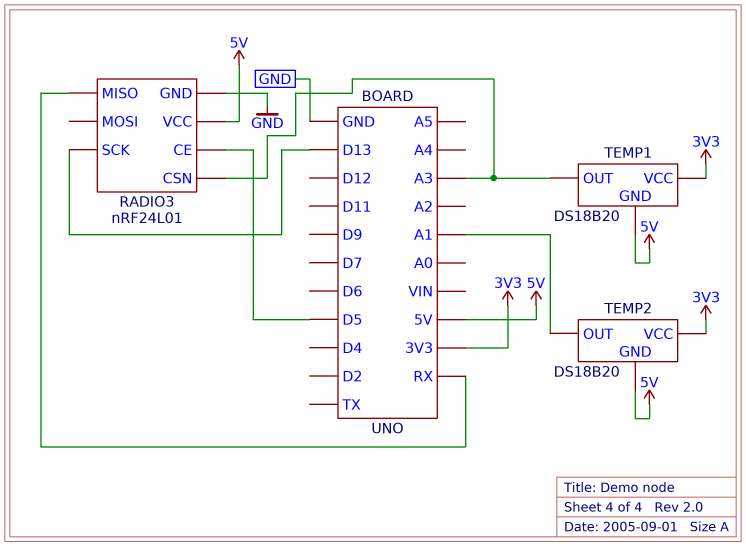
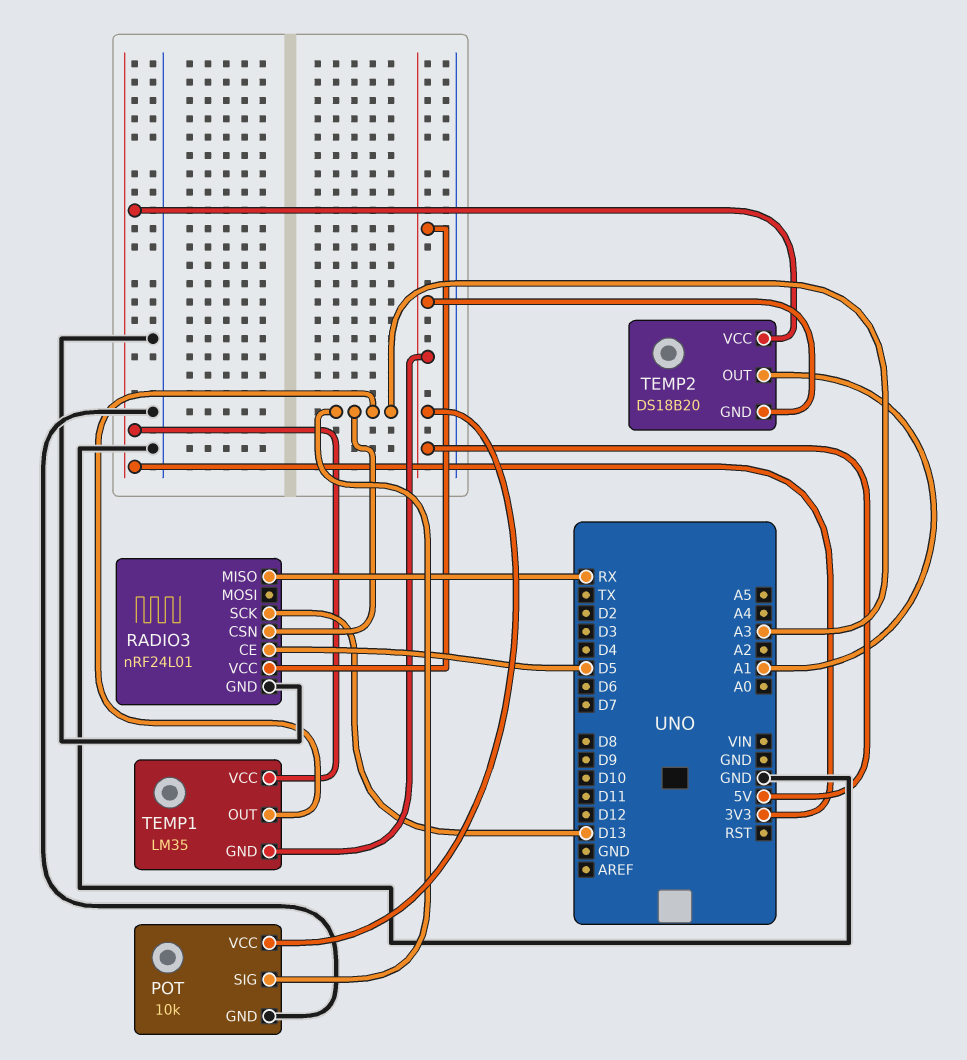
POT: none -> 10k
POT pin GND: none -> GND
POT pin SIG: none -> A3
POT pin VCC: none -> 5V
TEMP1: DS18B20 -> LM35

